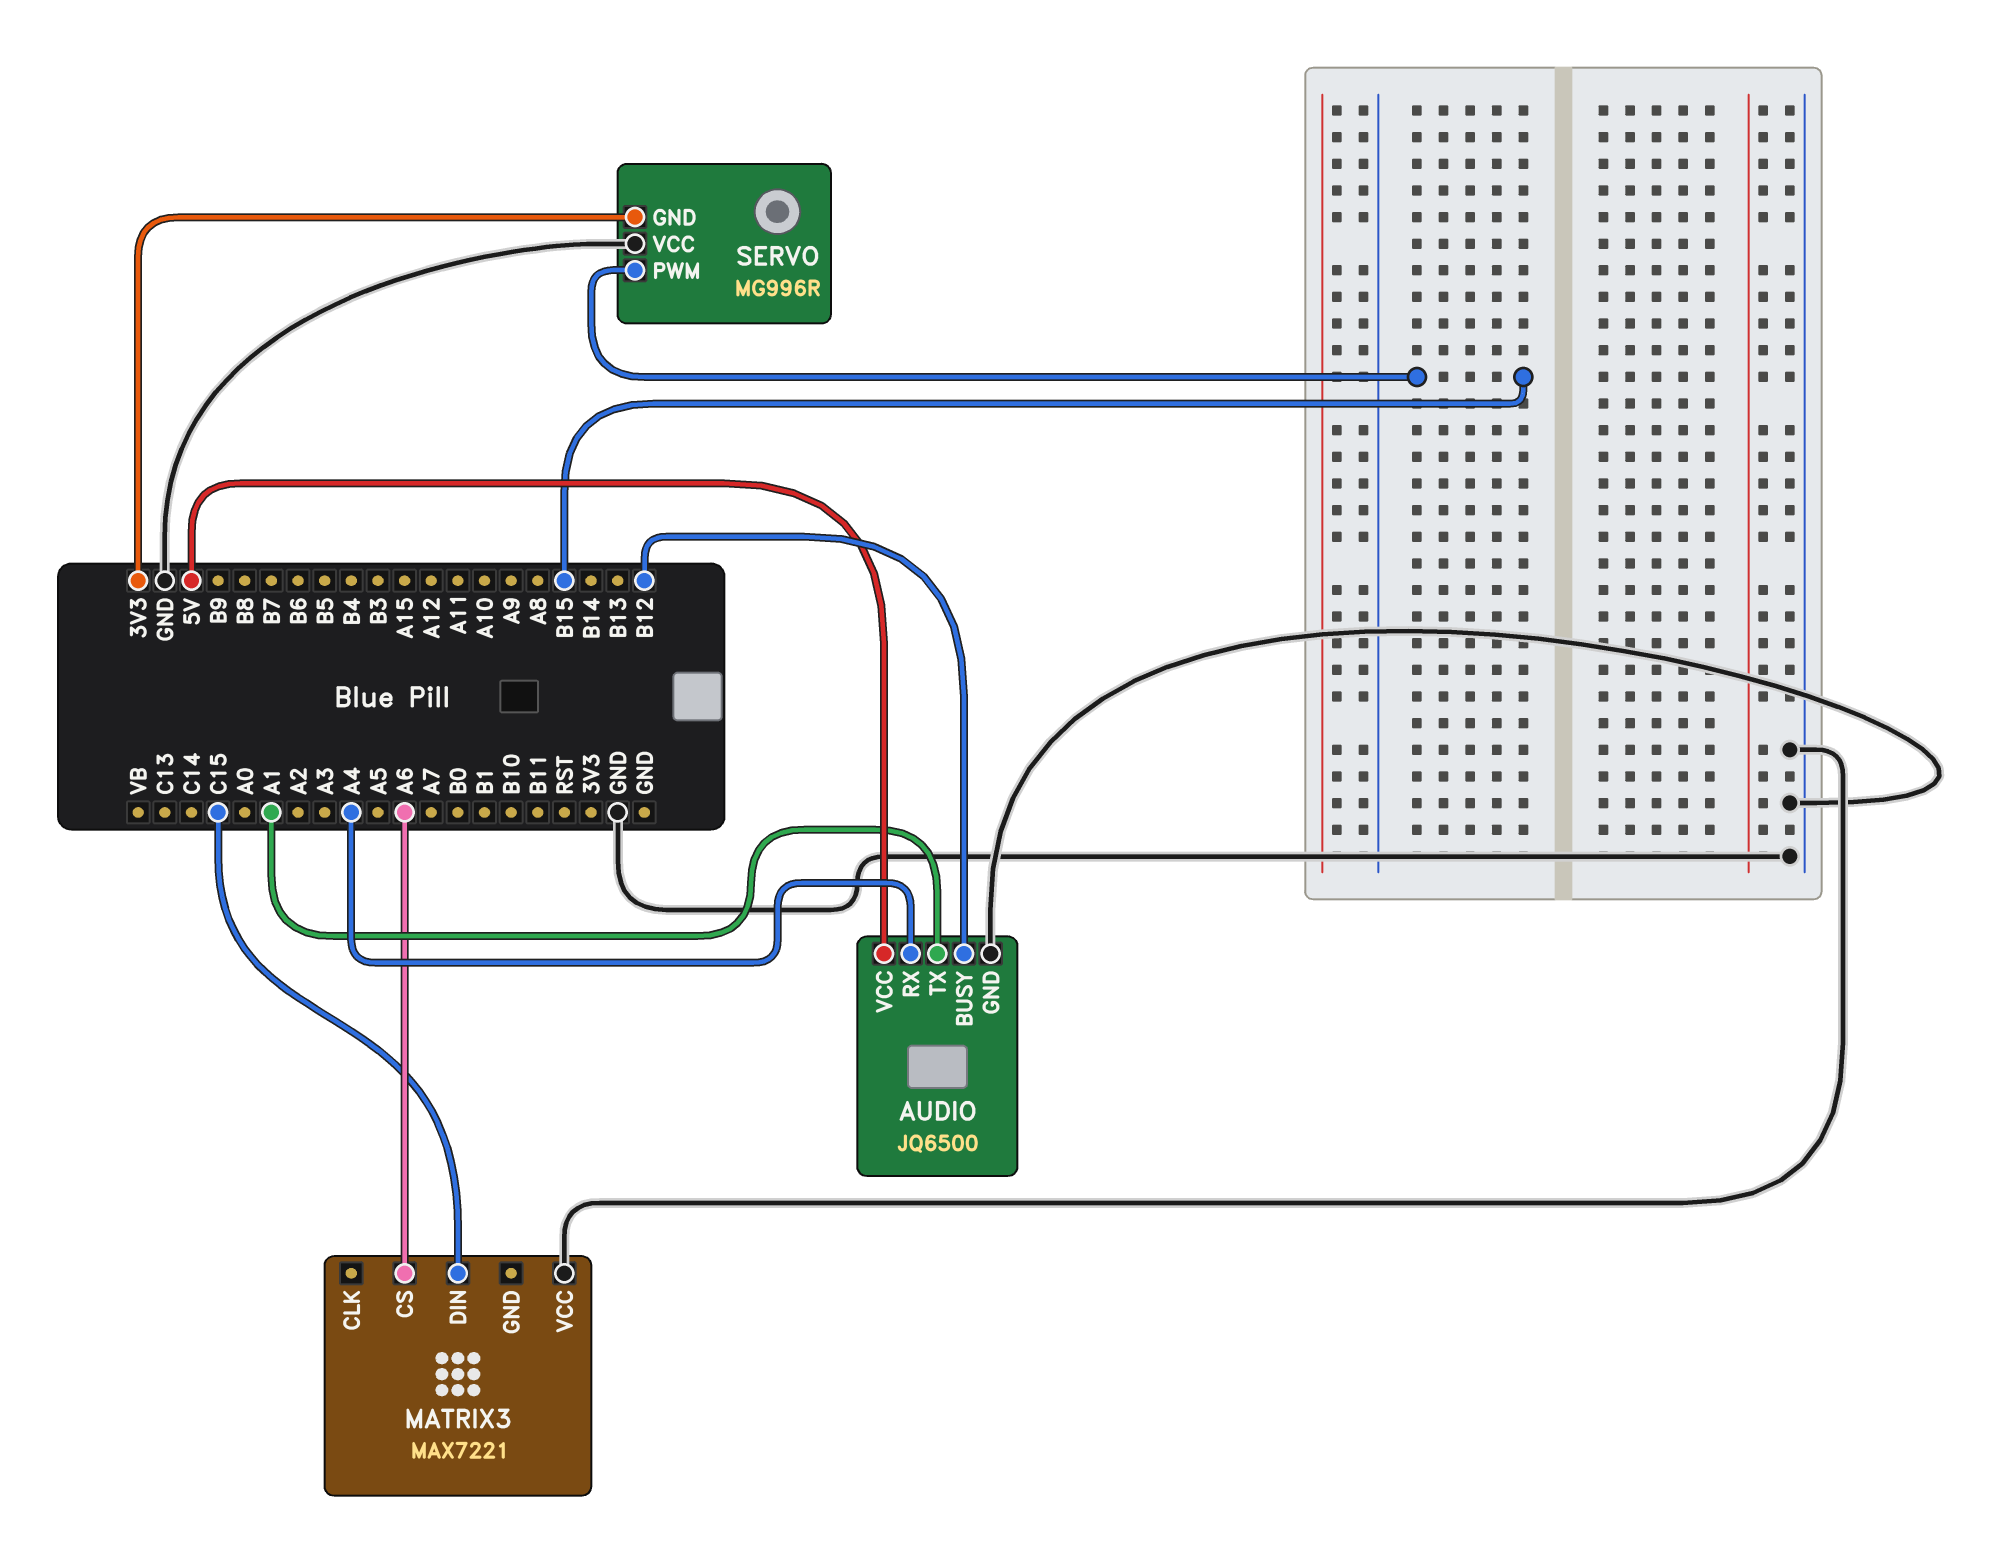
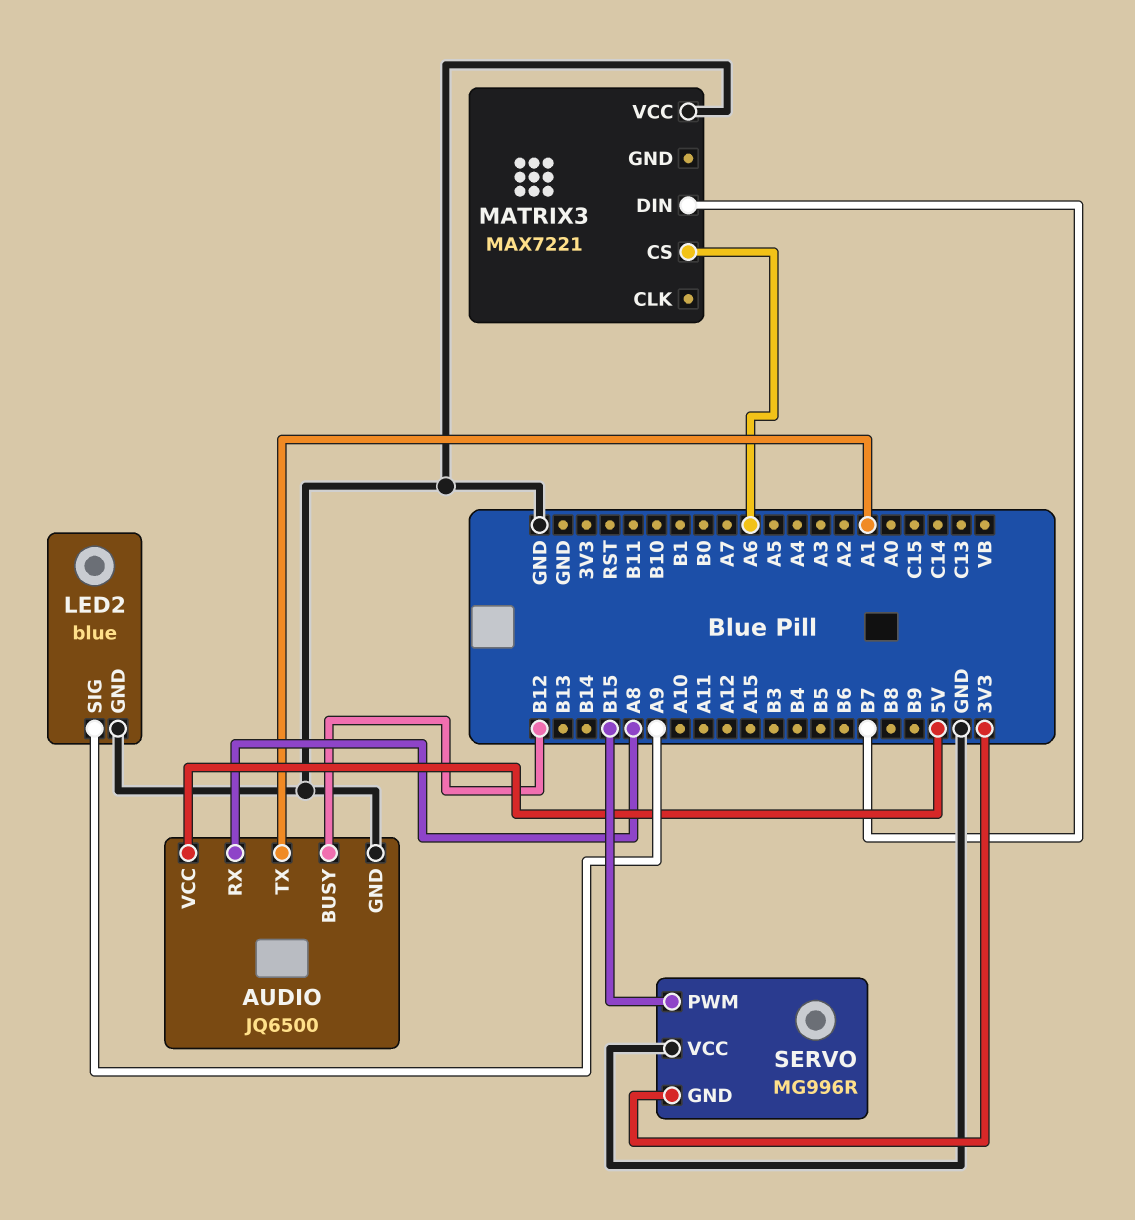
AUDIO pin RX: A4 -> A8
LED2: none -> blue
LED2 pin GND: none -> GND
LED2 pin SIG: none -> A9
MATRIX3 pin DIN: C15 -> B7

